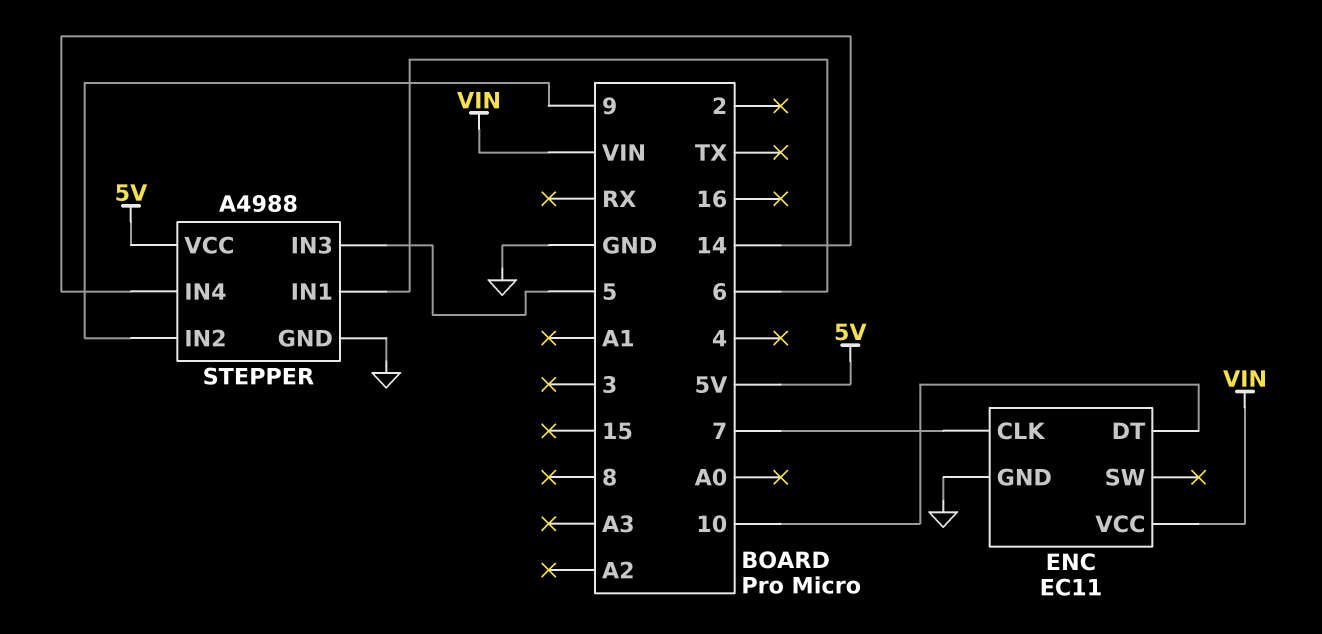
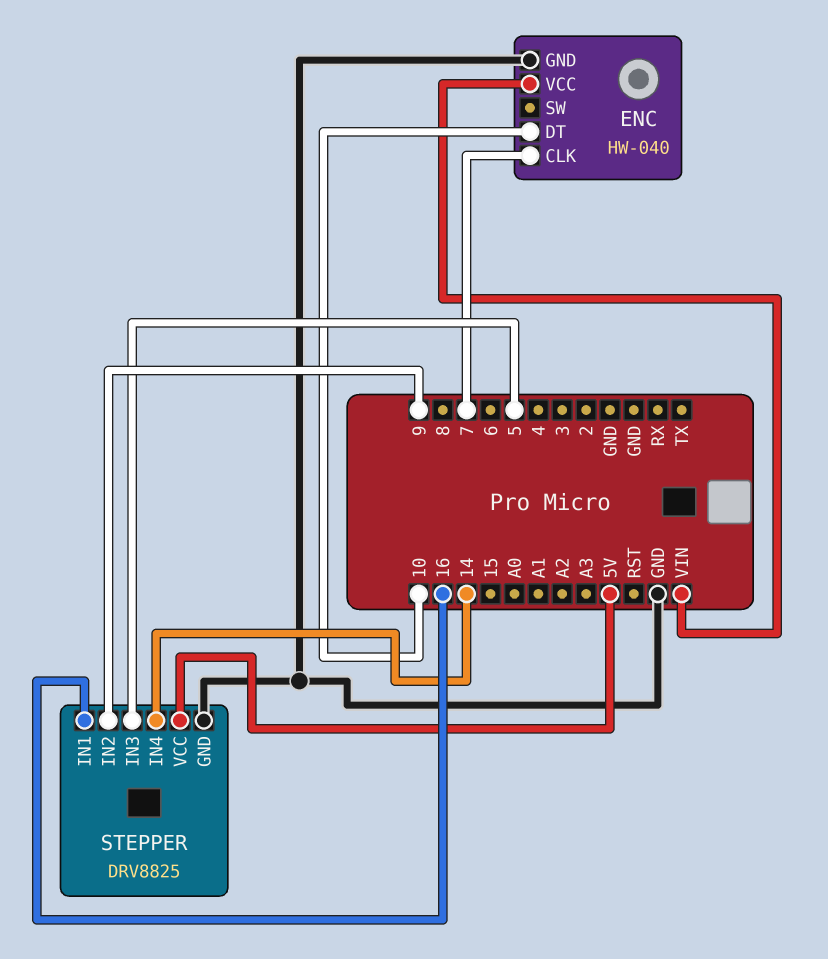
ENC: EC11 -> HW-040
STEPPER: A4988 -> DRV8825
STEPPER pin IN1: 6 -> 16

